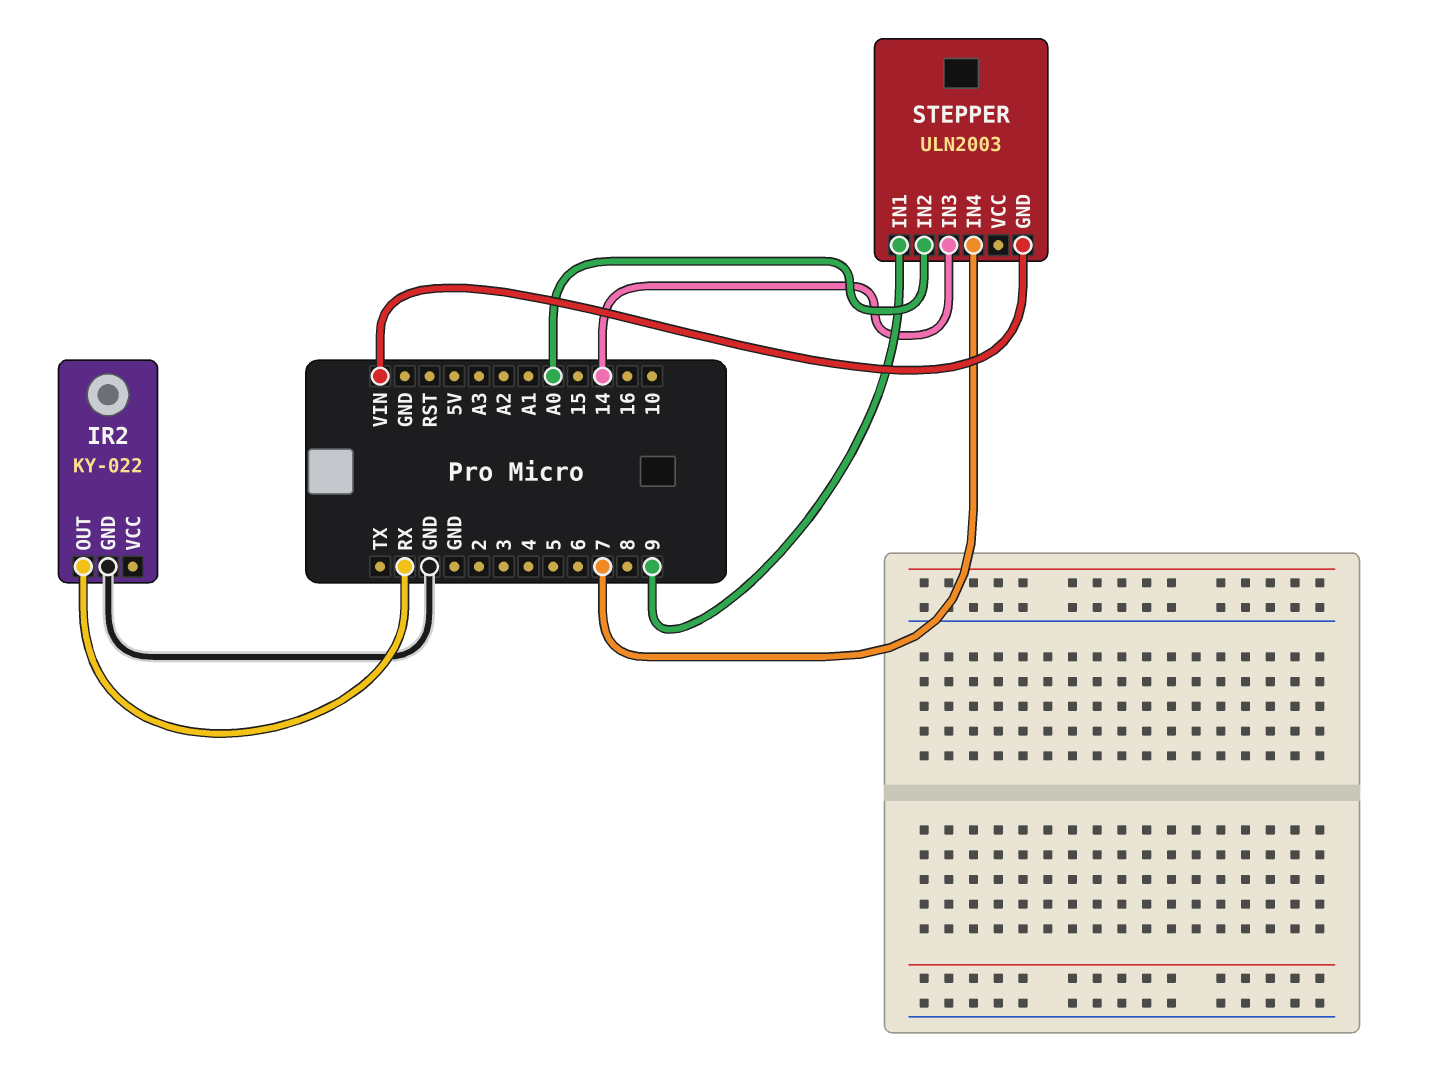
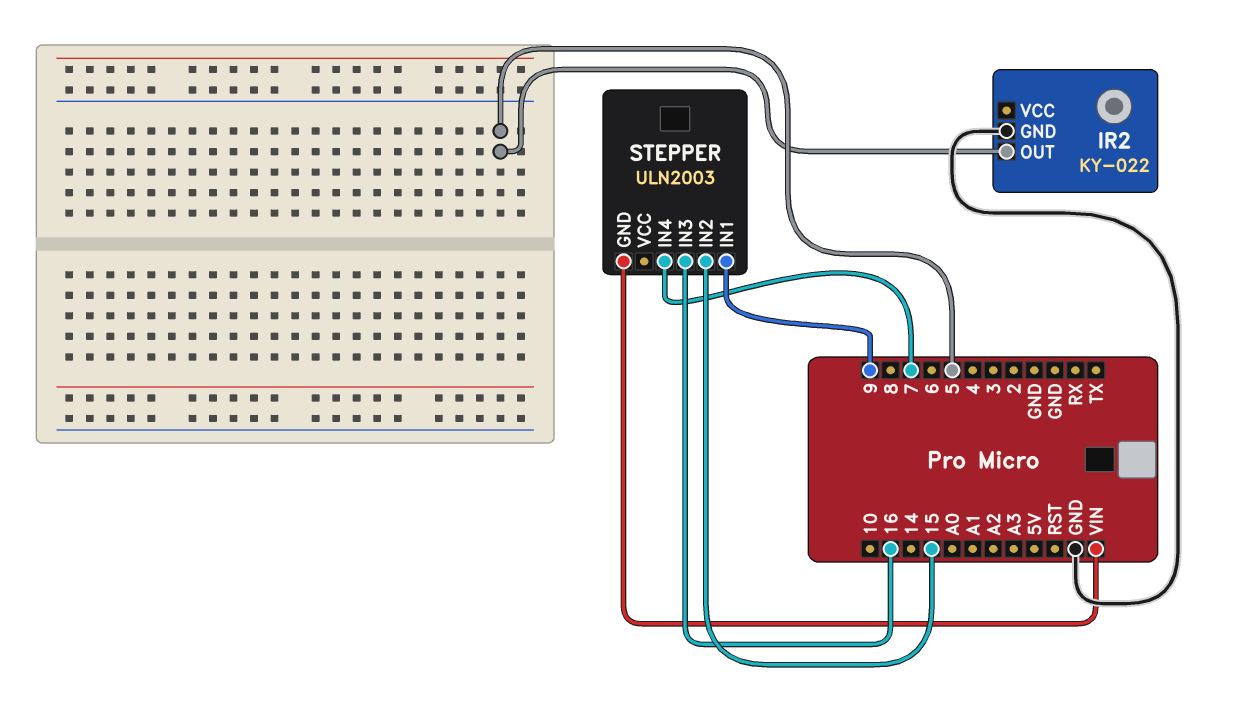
IR2 pin OUT: RX -> 5
STEPPER pin IN2: A0 -> 15
STEPPER pin IN3: 14 -> 16

